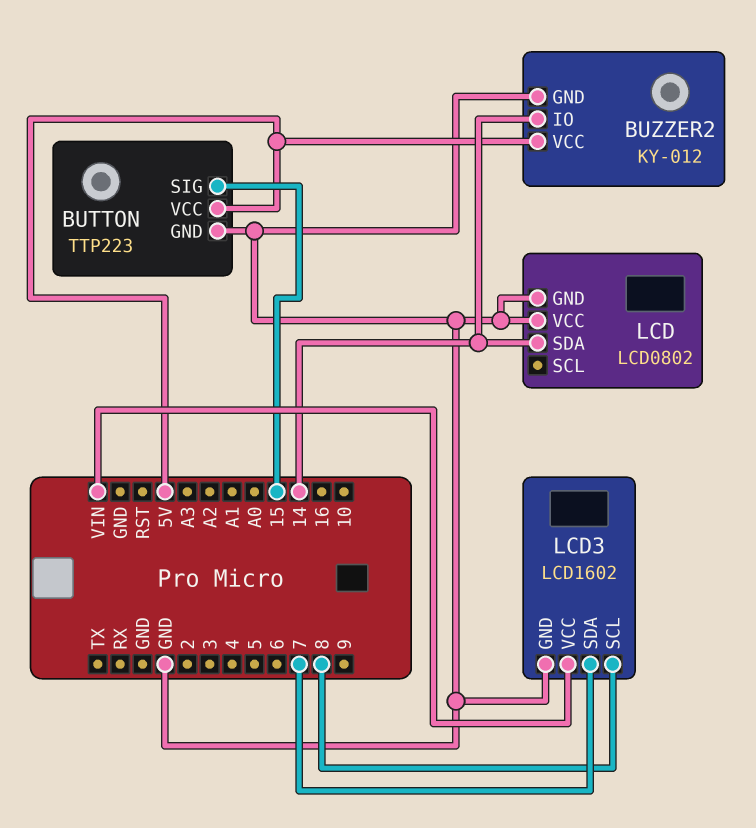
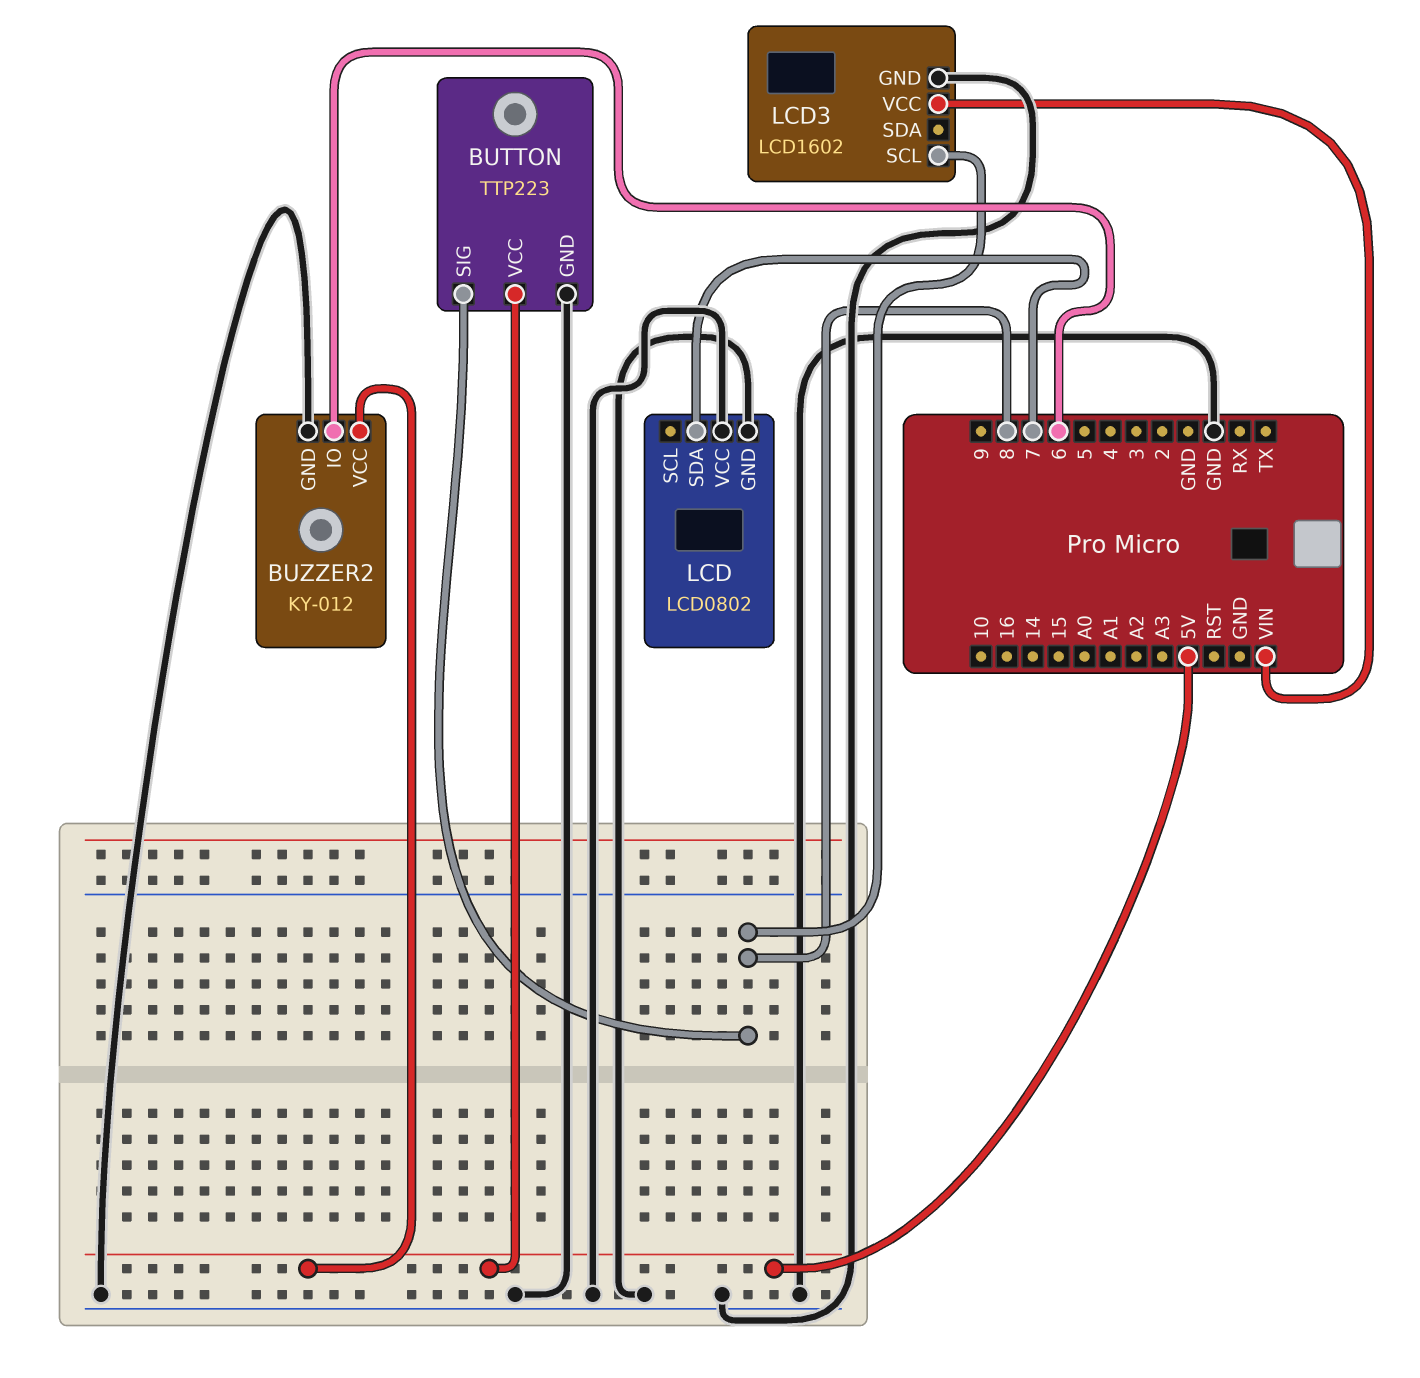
BUTTON pin SIG: 15 -> 8
BUZZER2 pin IO: 14 -> 6
LCD pin SDA: 14 -> 7
LCD3 pin SDA: 7 -> none

